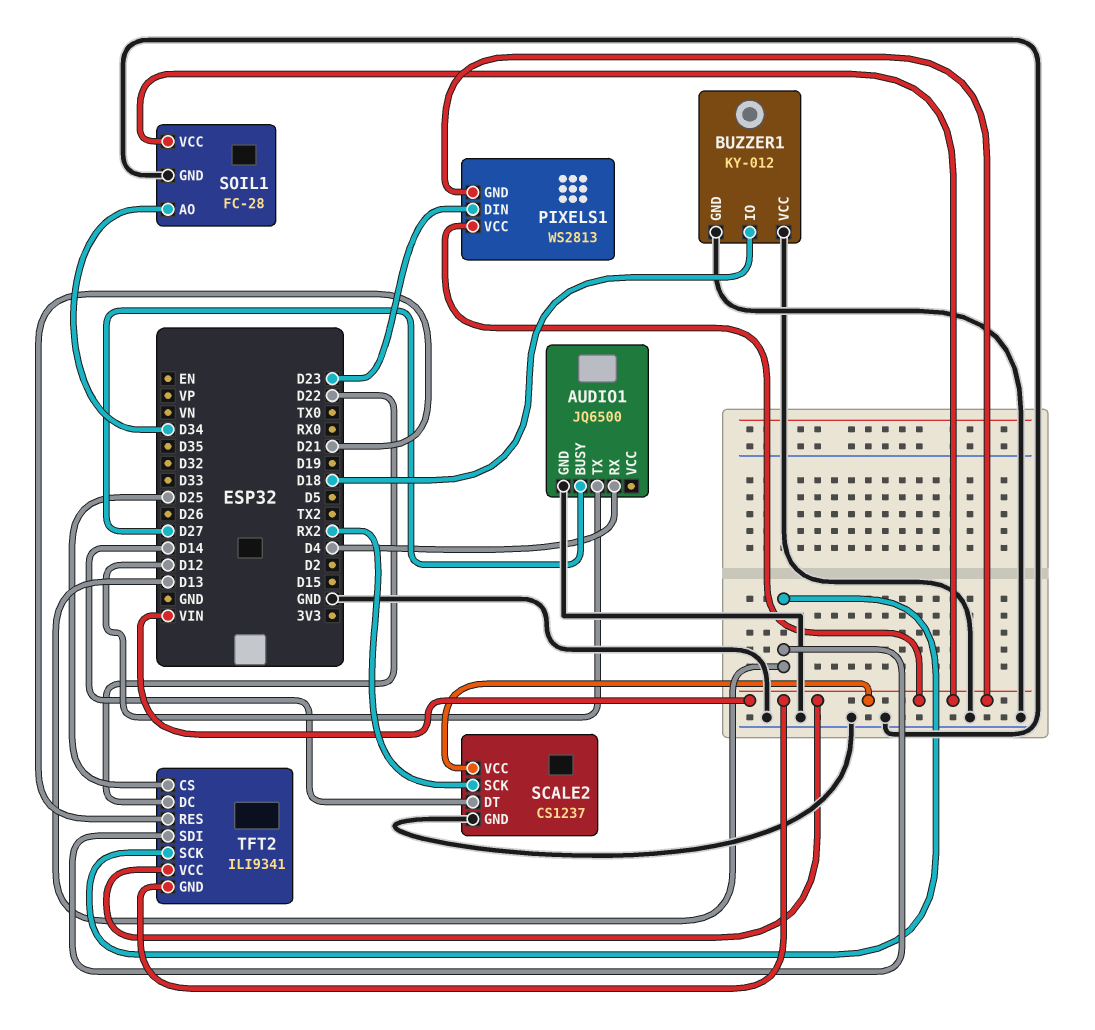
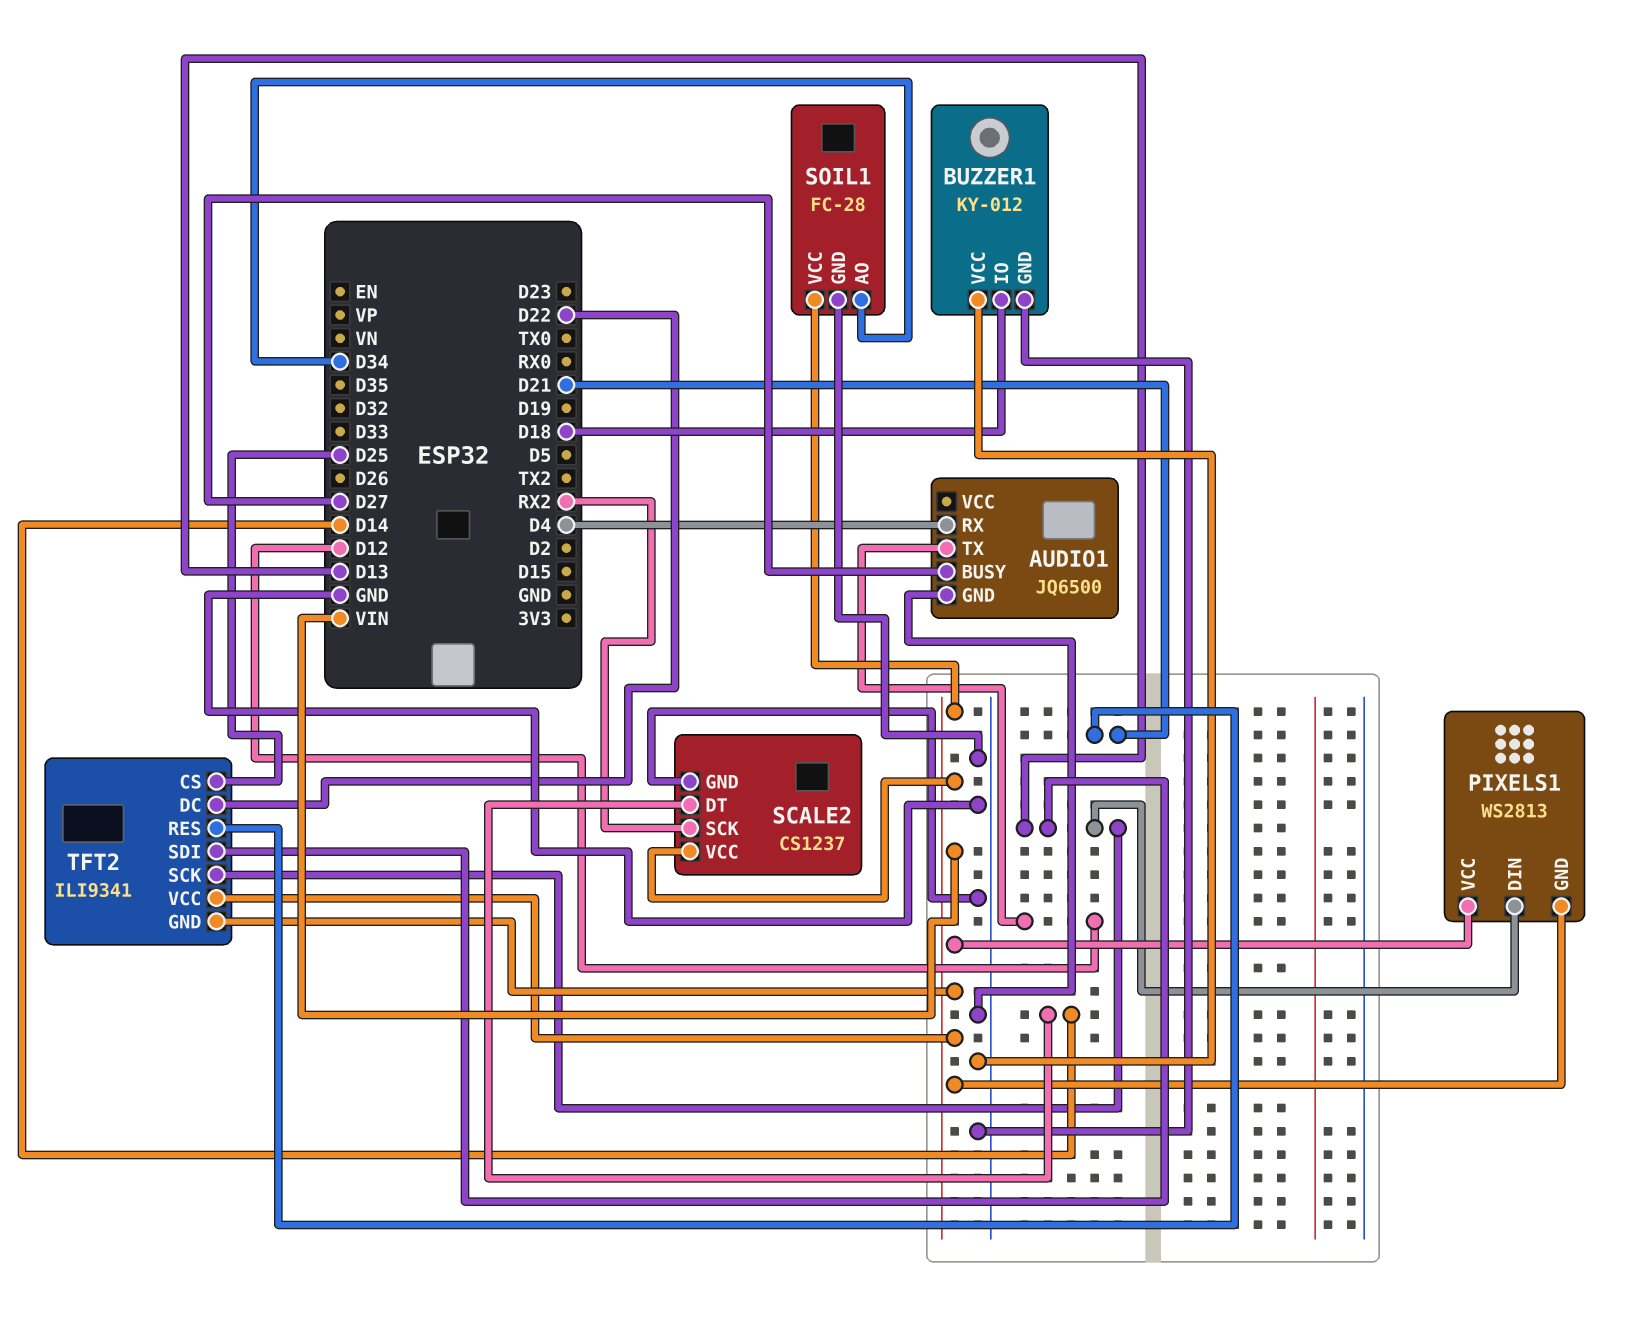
PIXELS1 pin DIN: D23 -> D13

